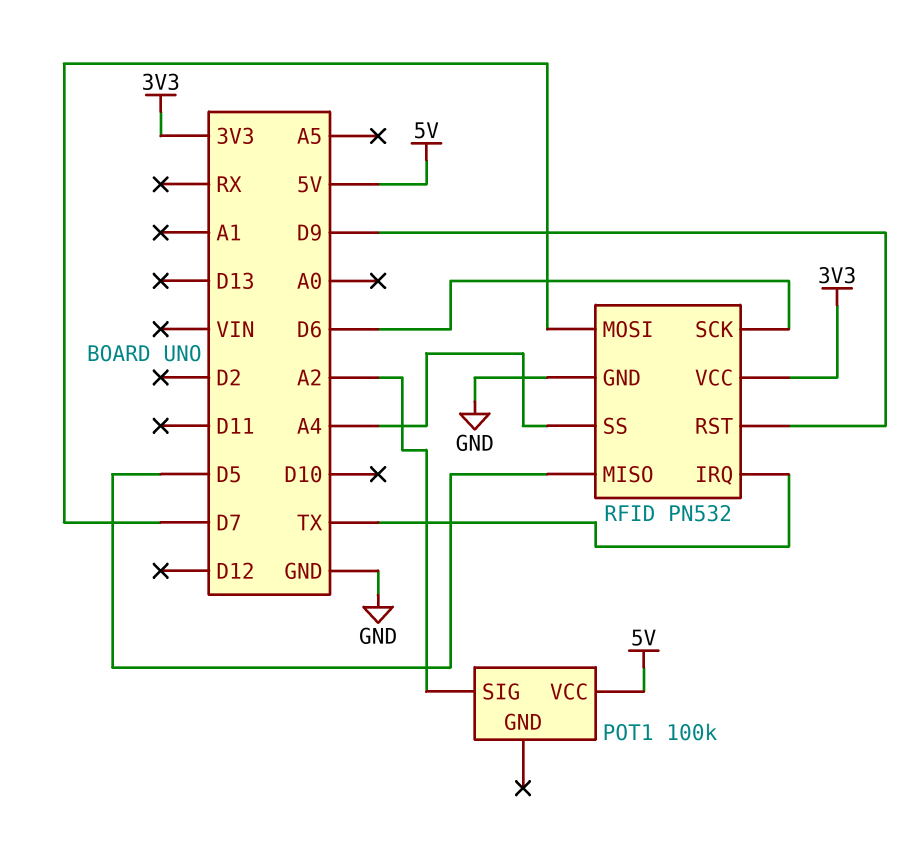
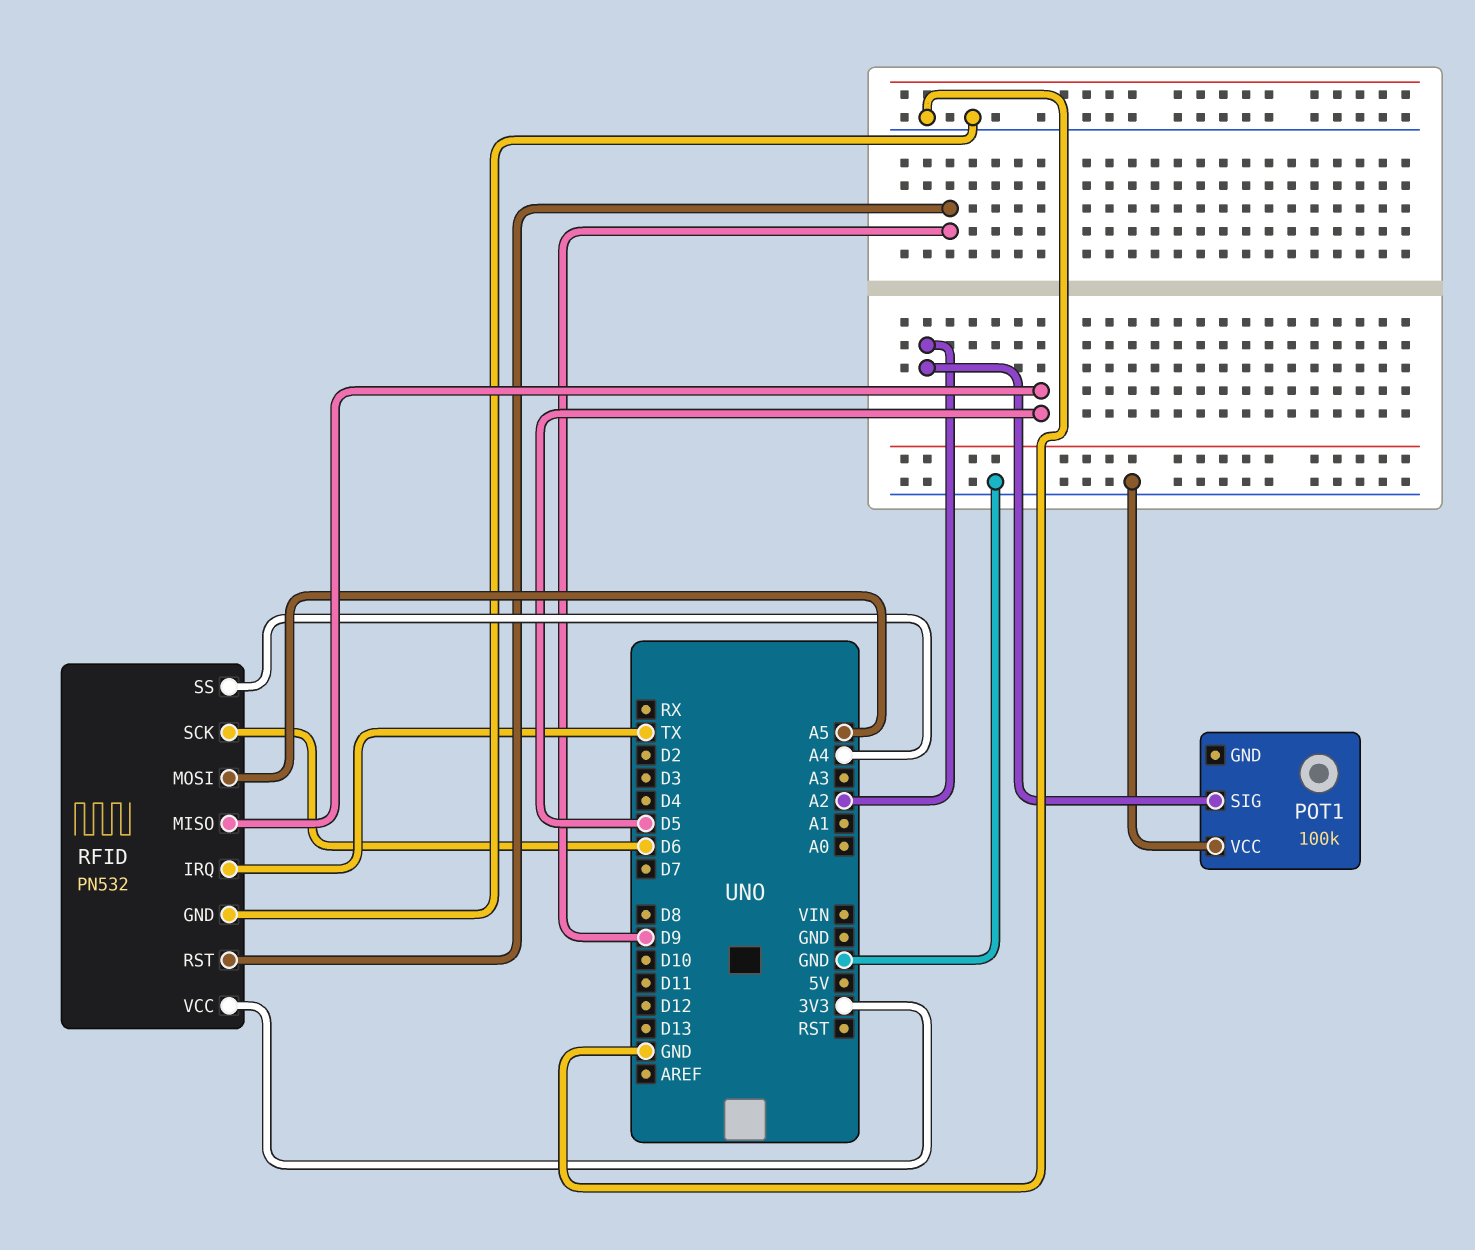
POT1 pin VCC: 5V -> GND
RFID pin MOSI: D7 -> A5

